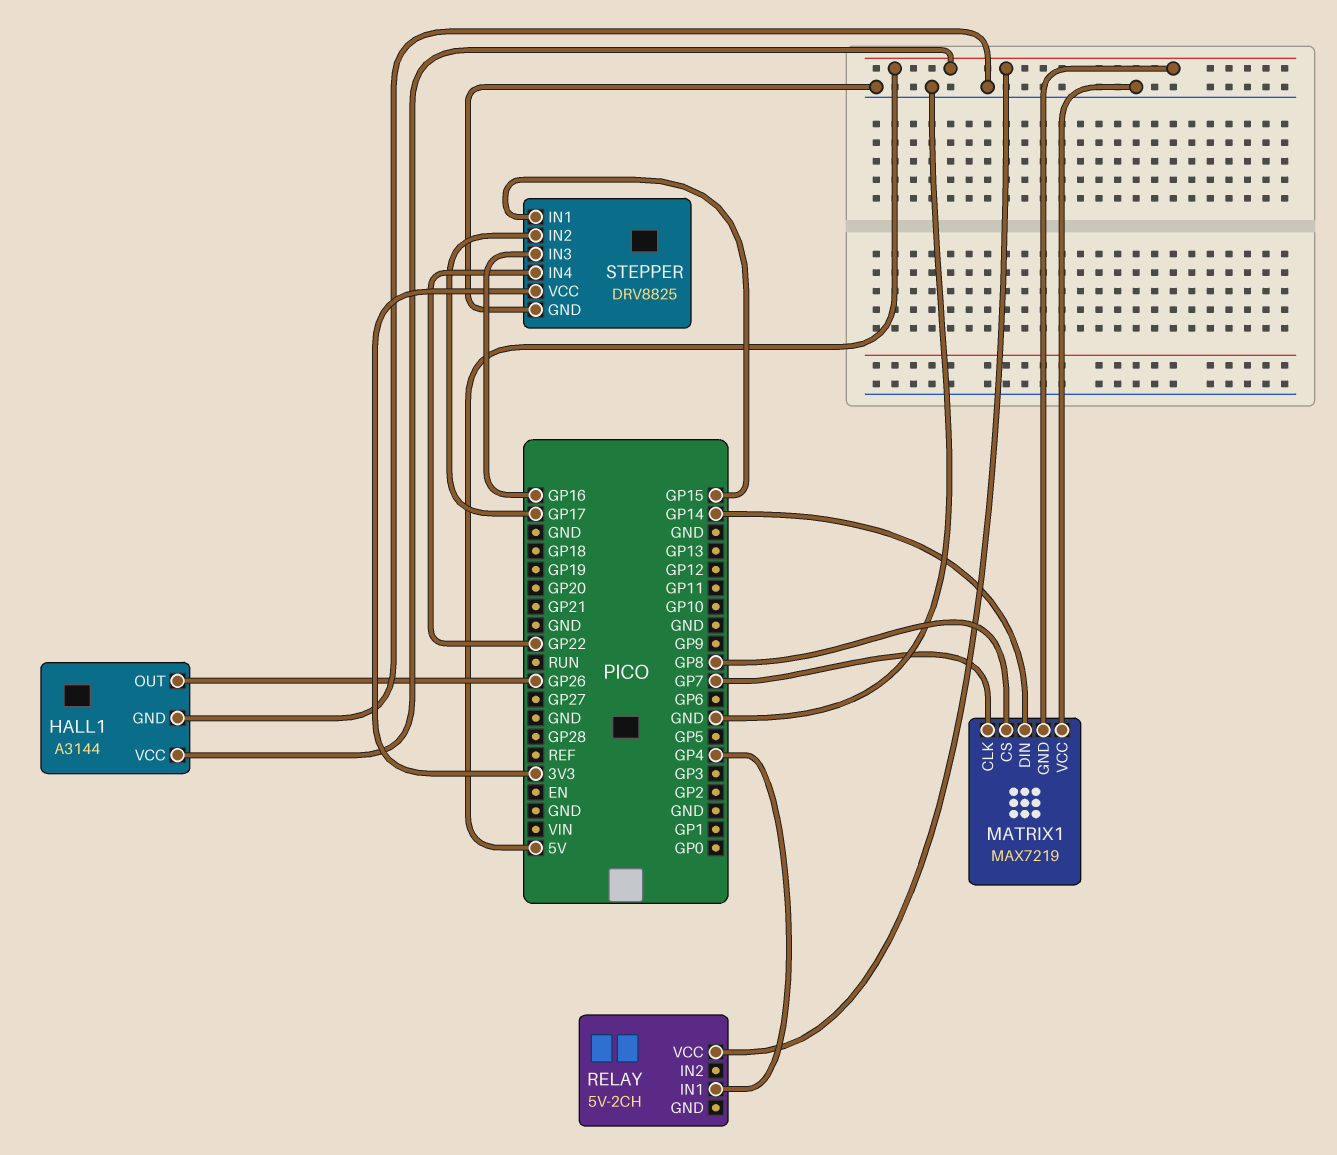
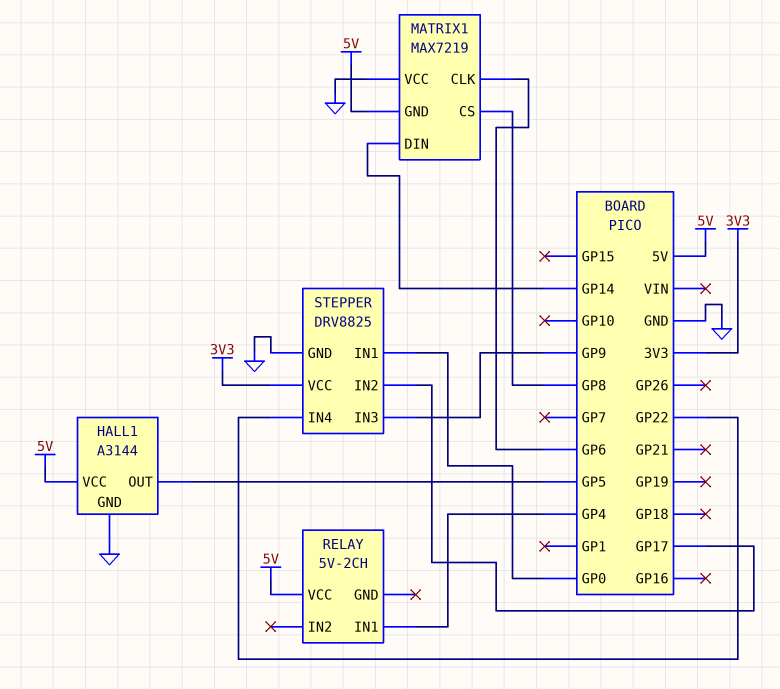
HALL1 pin OUT: GP26 -> GP5
MATRIX1 pin CLK: GP7 -> GP6
STEPPER pin IN1: GP15 -> GP0
STEPPER pin IN3: GP16 -> GP9

